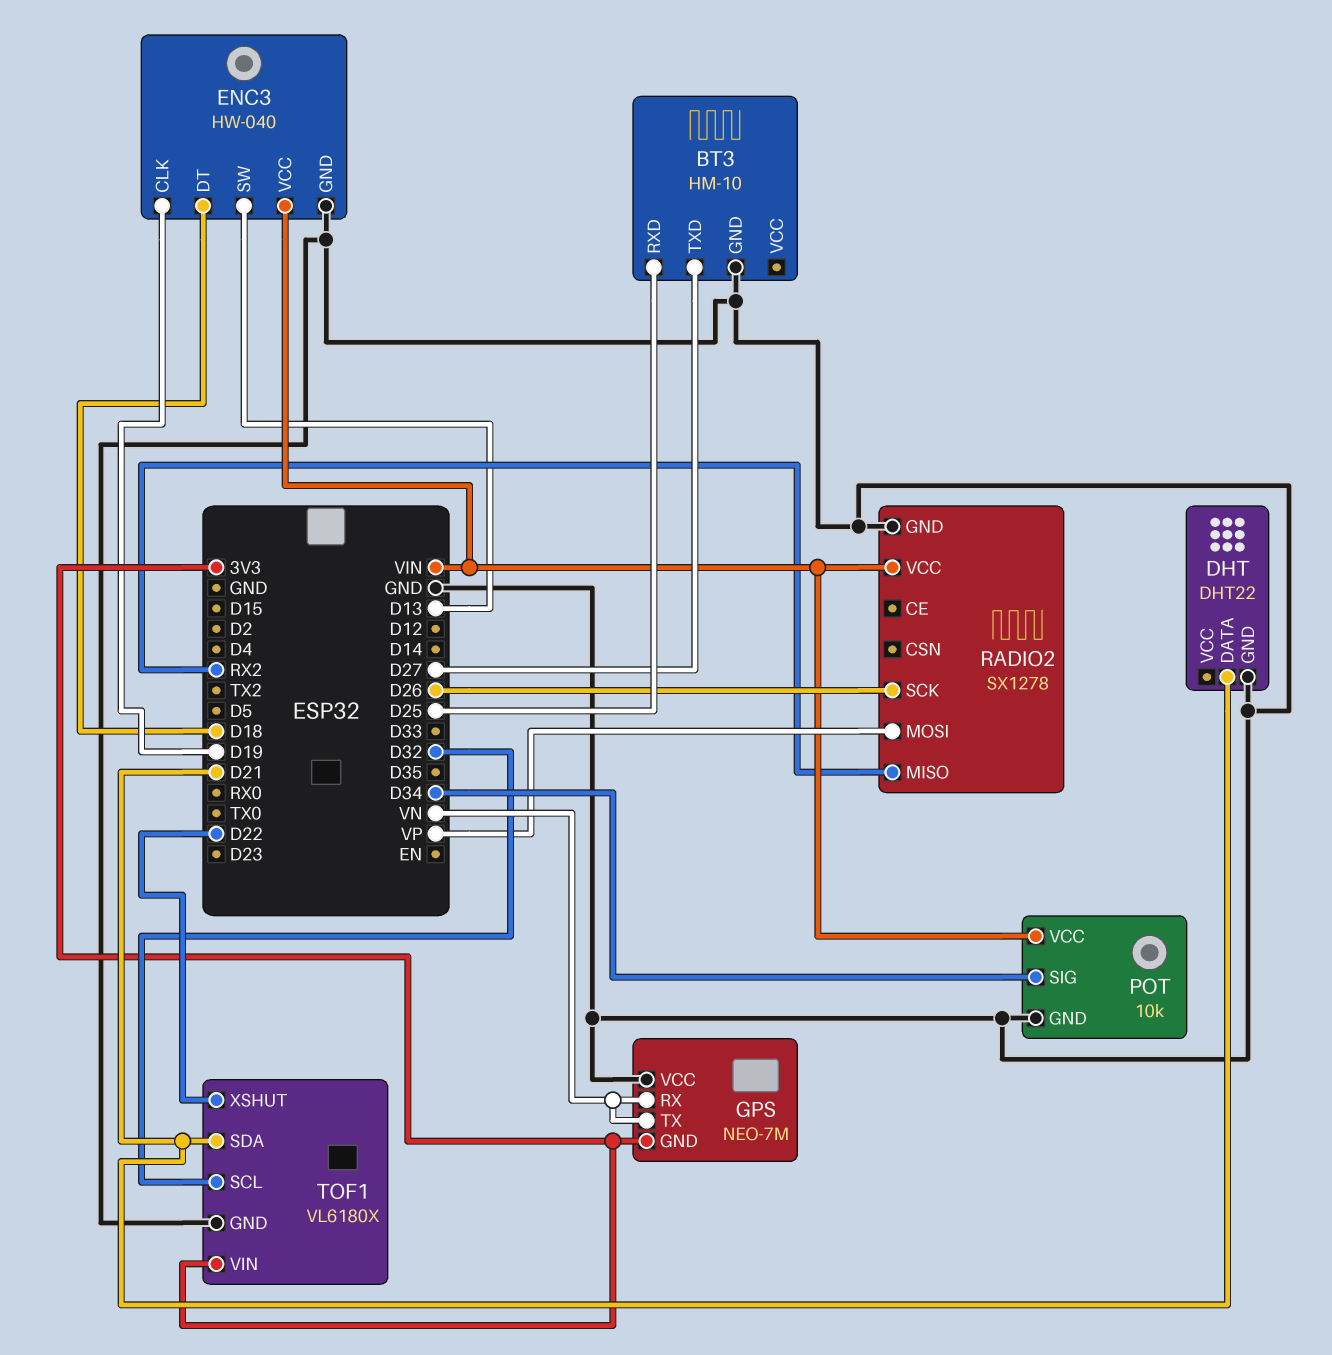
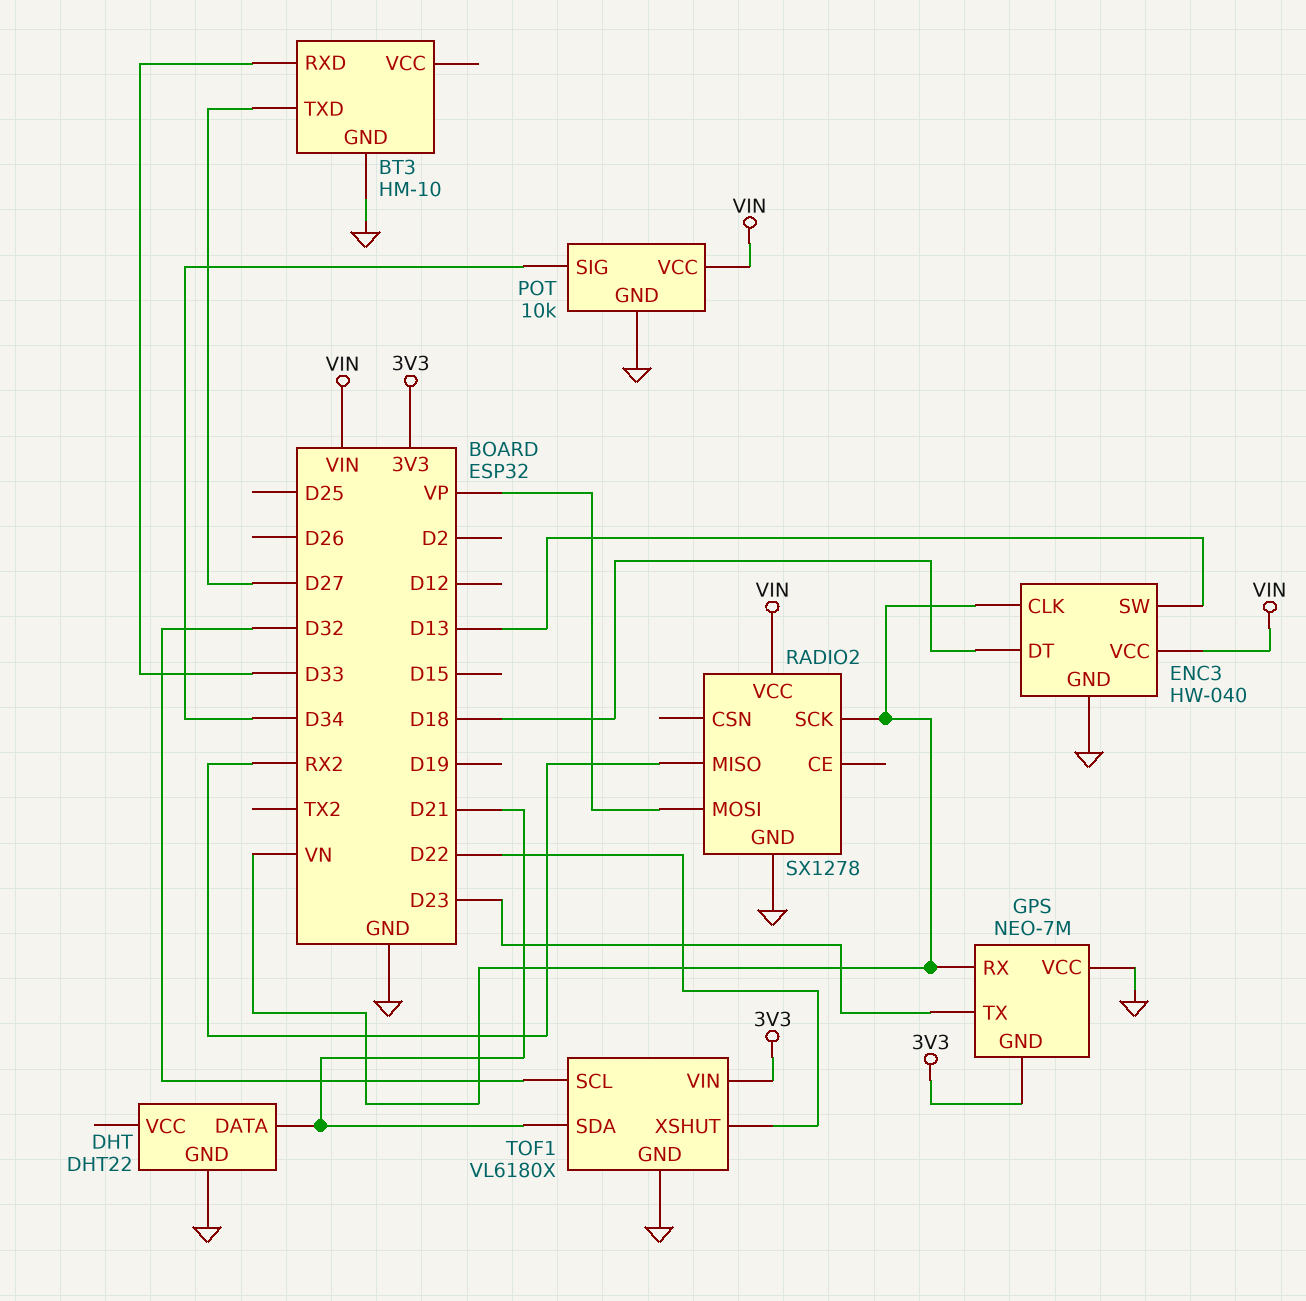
BT3 pin RXD: D25 -> D33
ENC3 pin CLK: D19 -> VN
GPS pin TX: VN -> D23
RADIO2 pin SCK: D26 -> VN

